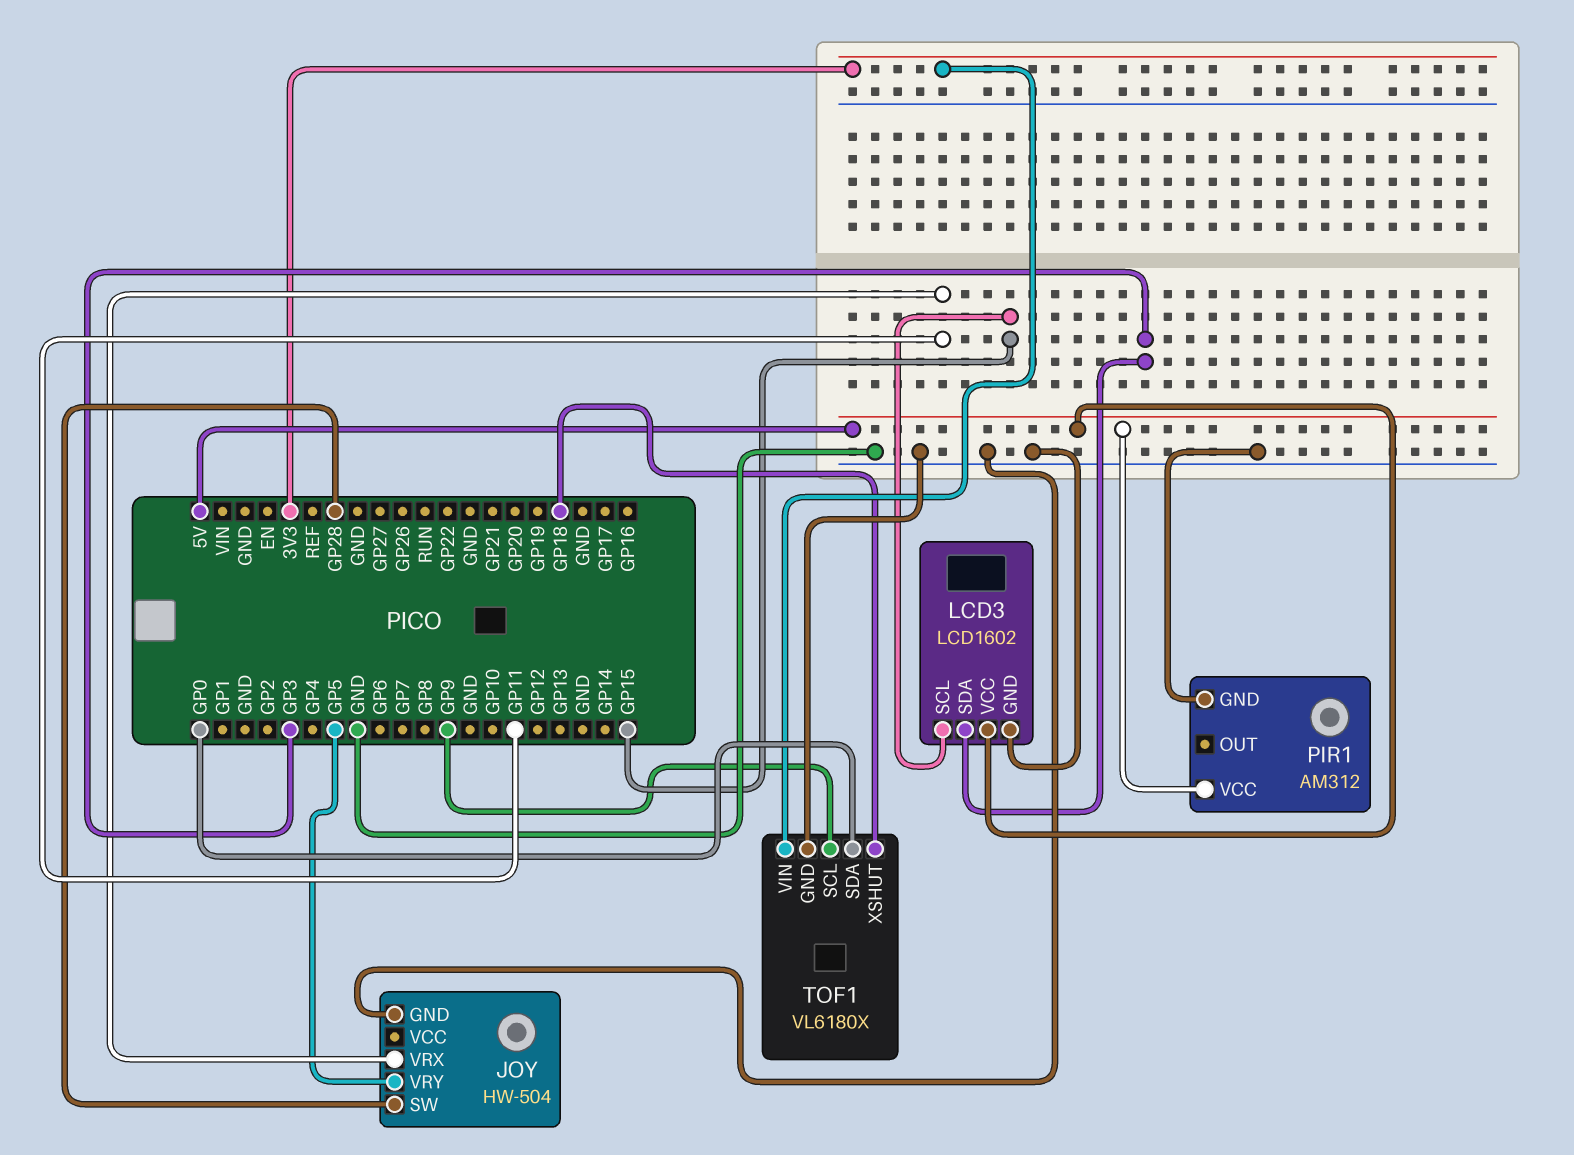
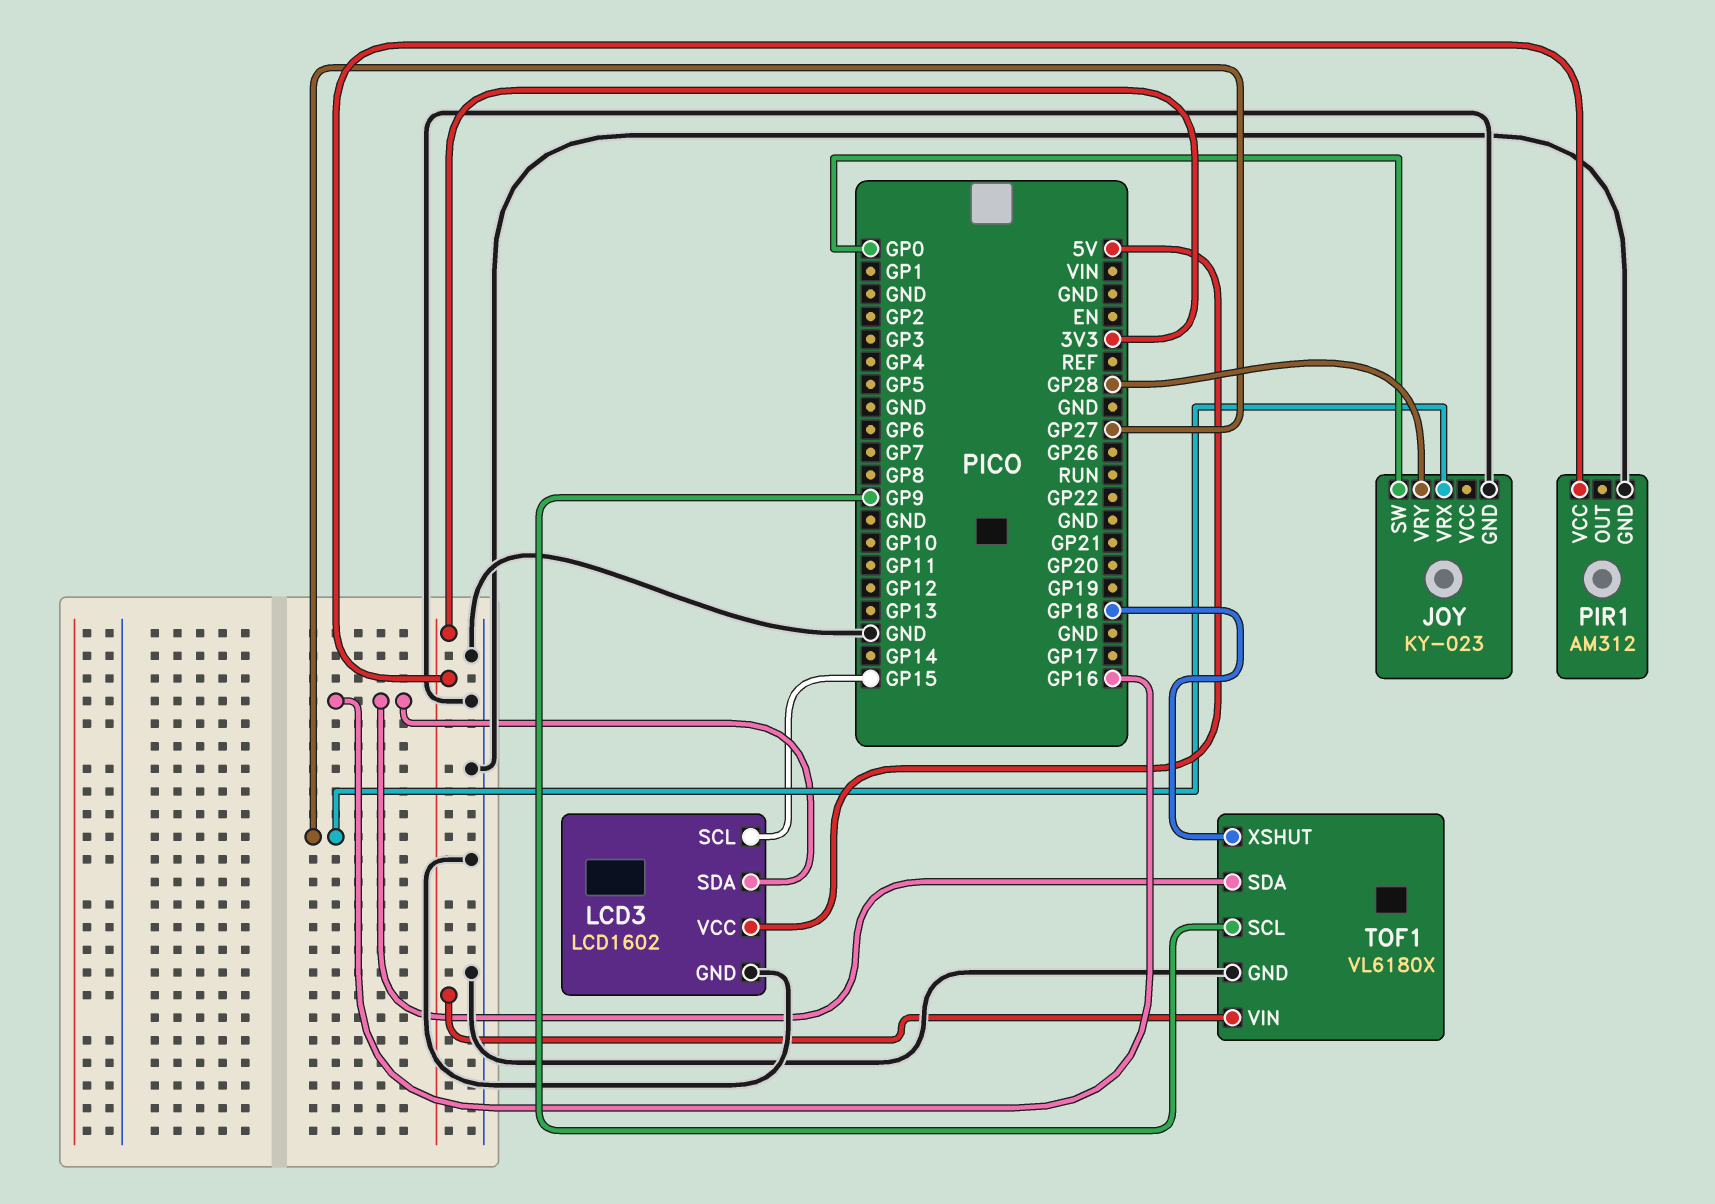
JOY: HW-504 -> KY-023
JOY pin SW: GP28 -> GP0
JOY pin VRX: GP11 -> GP27
JOY pin VRY: GP5 -> GP28
LCD3 pin SDA: GP3 -> GP16
PIR1 pin VCC: 5V -> 3V3
TOF1 pin SDA: GP0 -> GP16

